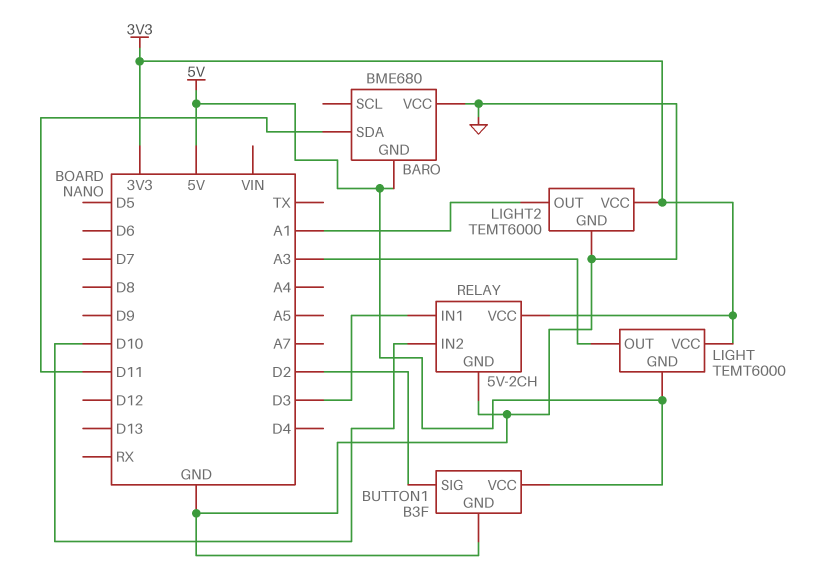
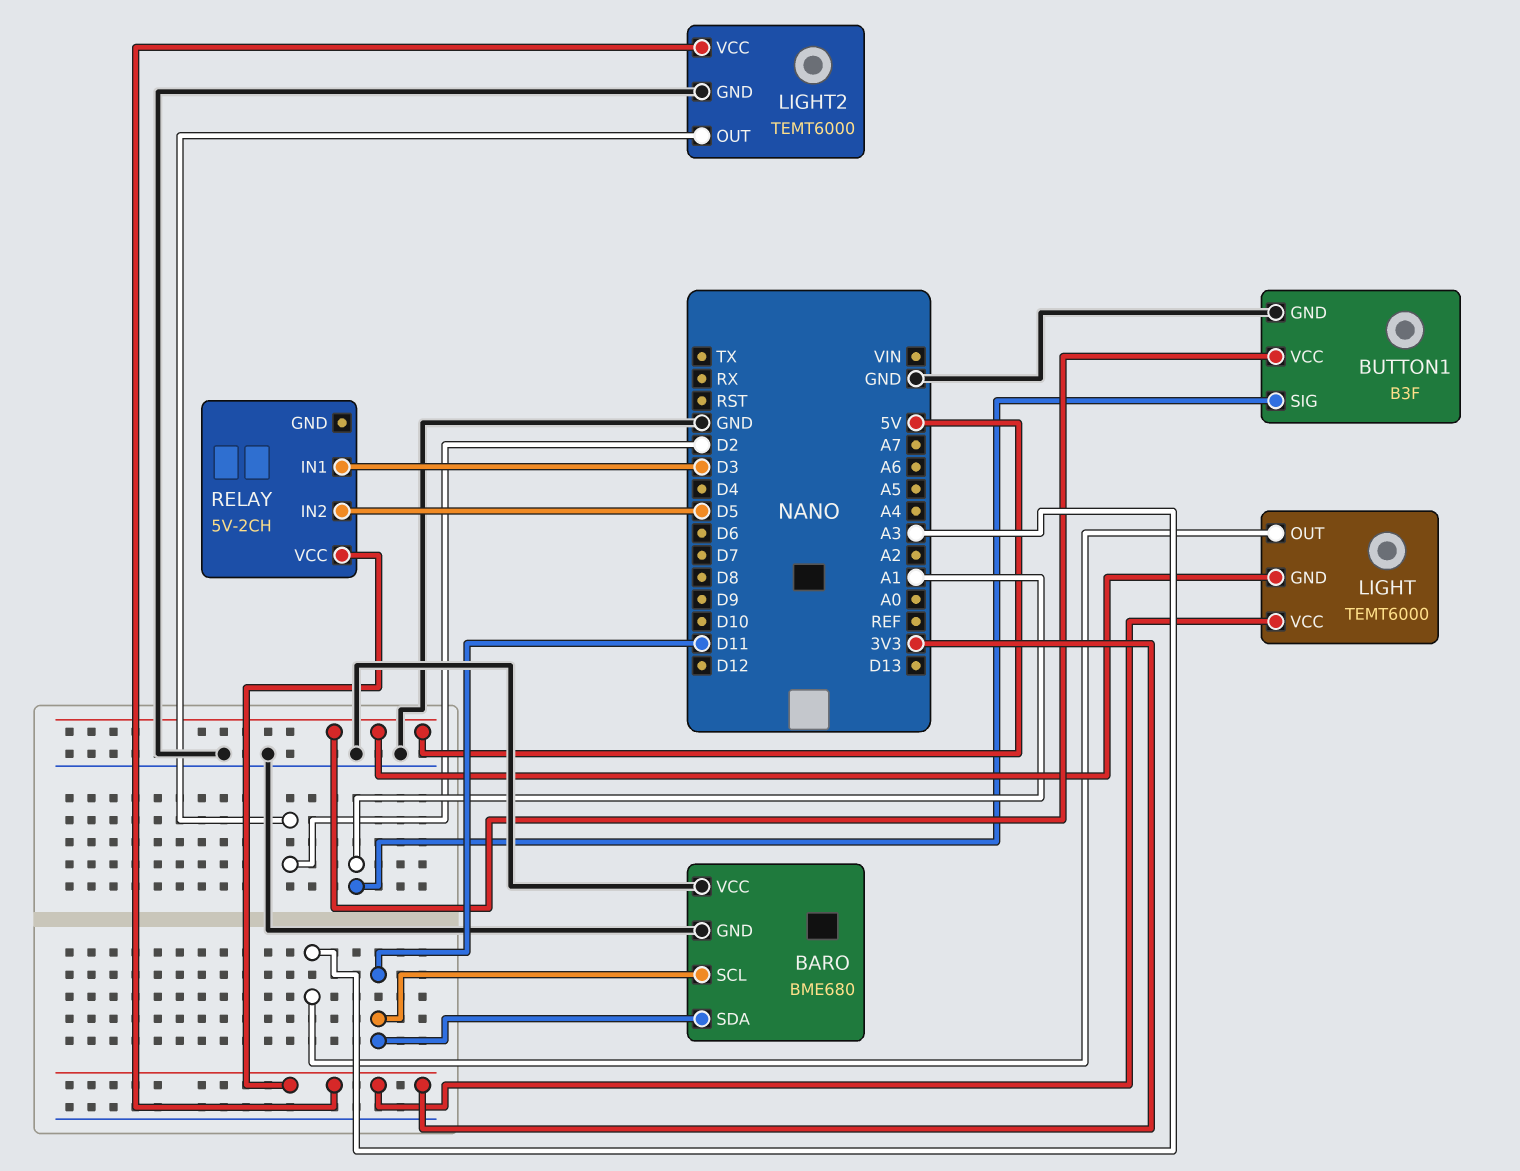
BARO pin GND: 5V -> GND
BARO pin SCL: none -> D11
BUTTON1 pin SIG: D2 -> A1
LIGHT2 pin OUT: A1 -> D2
RELAY pin GND: GND -> none
RELAY pin IN2: D10 -> D5

